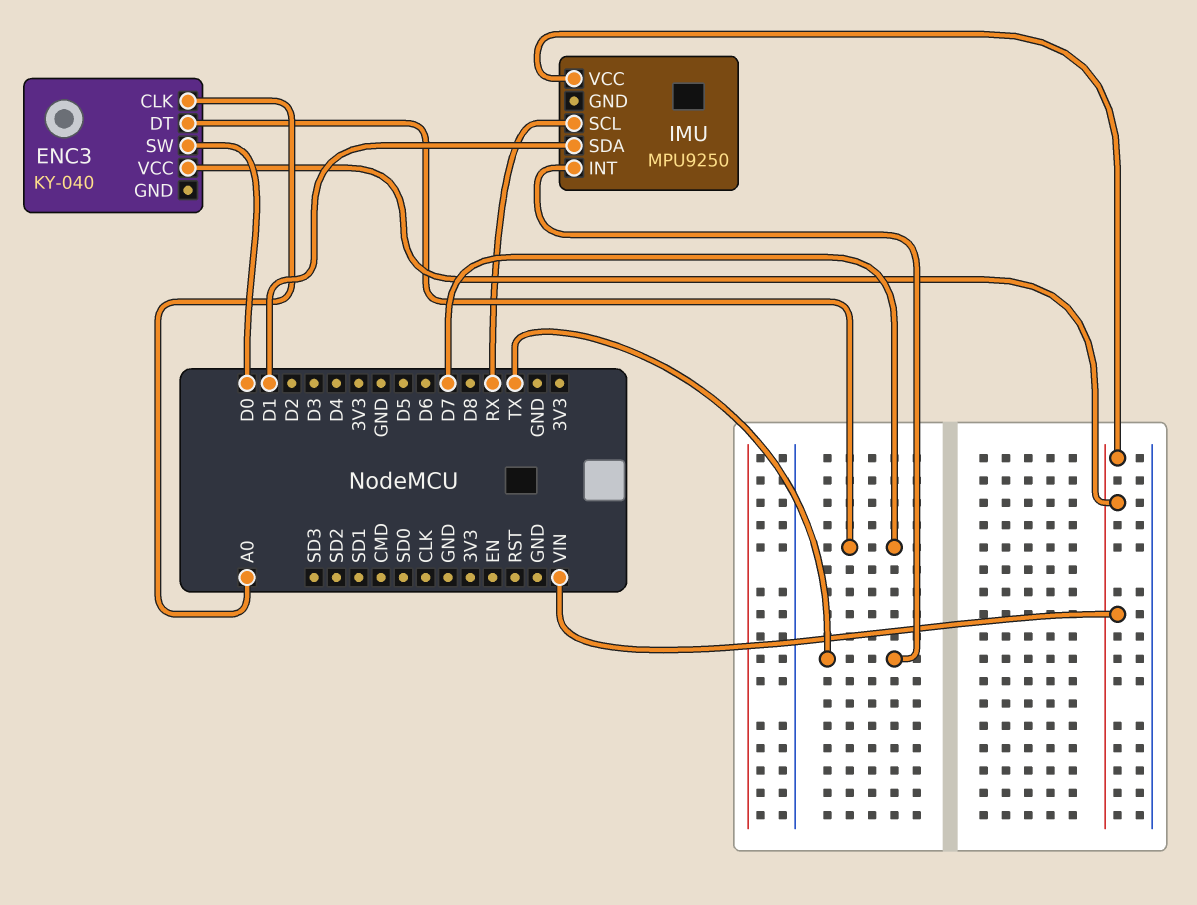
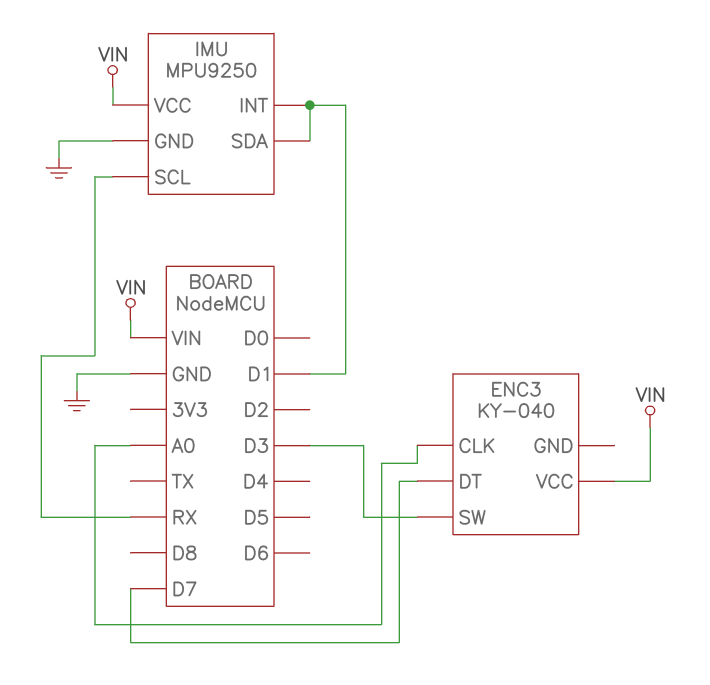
ENC3 pin SW: D0 -> D3
IMU pin GND: none -> GND
IMU pin INT: TX -> D1

